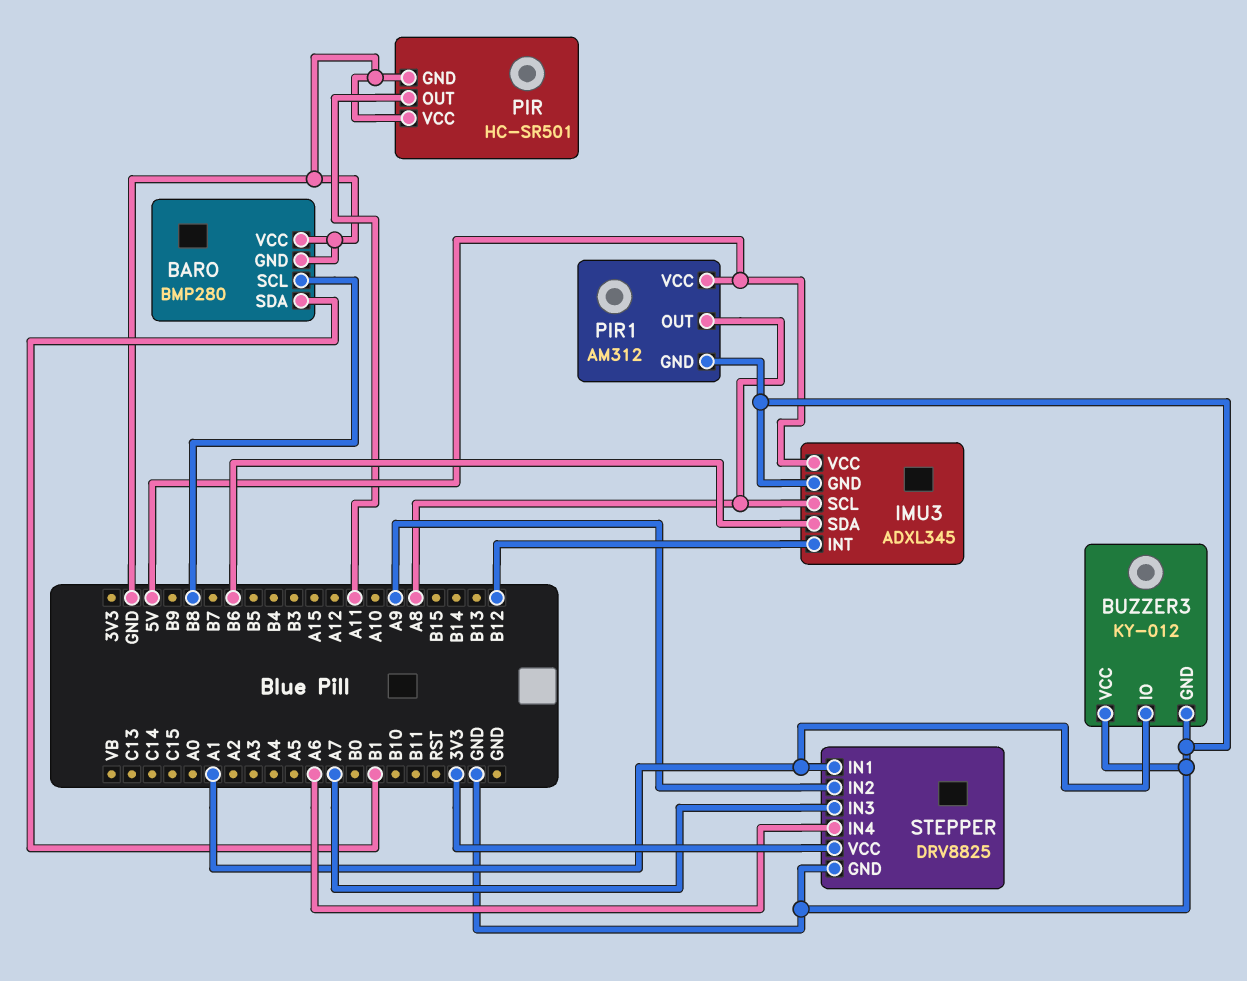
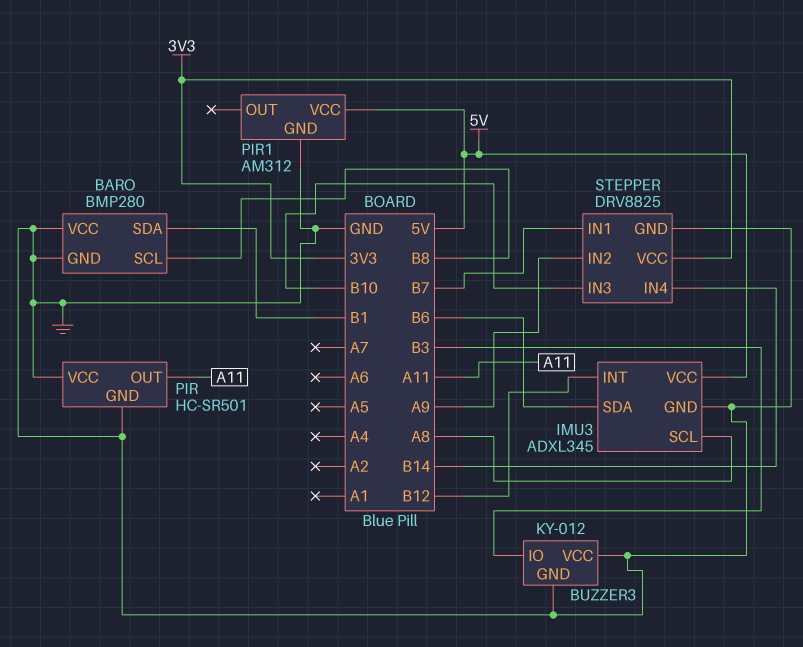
BUZZER3 pin IO: A1 -> B3
PIR1 pin OUT: A8 -> none
STEPPER pin IN1: A1 -> B7
STEPPER pin IN3: A7 -> B10
STEPPER pin IN4: A6 -> B14

